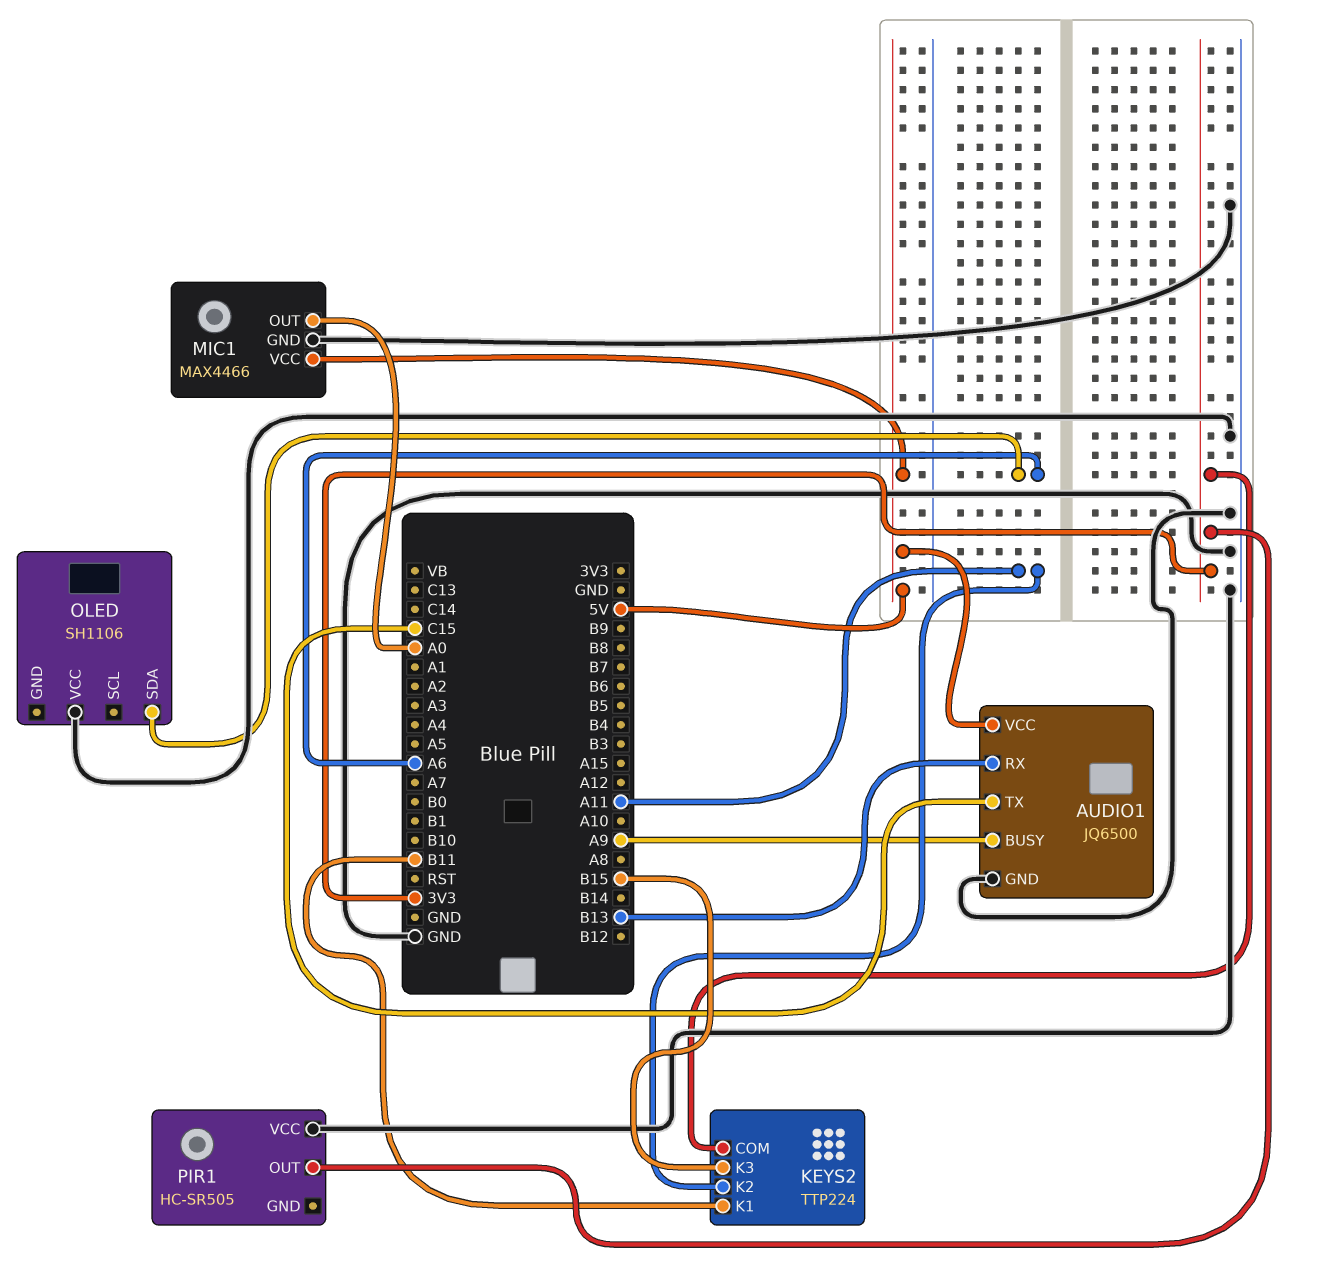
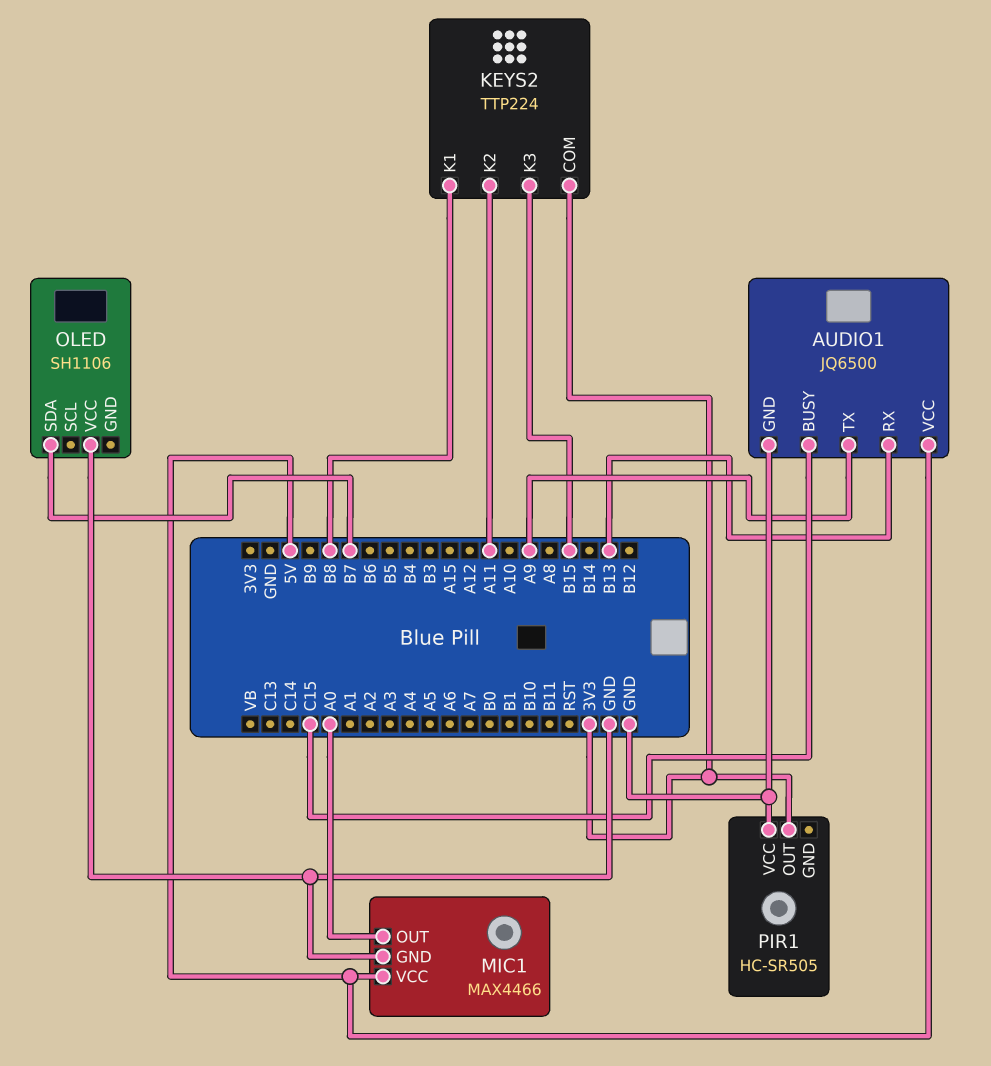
AUDIO1 pin BUSY: A9 -> C15
AUDIO1 pin TX: C15 -> A9
KEYS2 pin K1: B11 -> B8
OLED pin SDA: A6 -> B7

